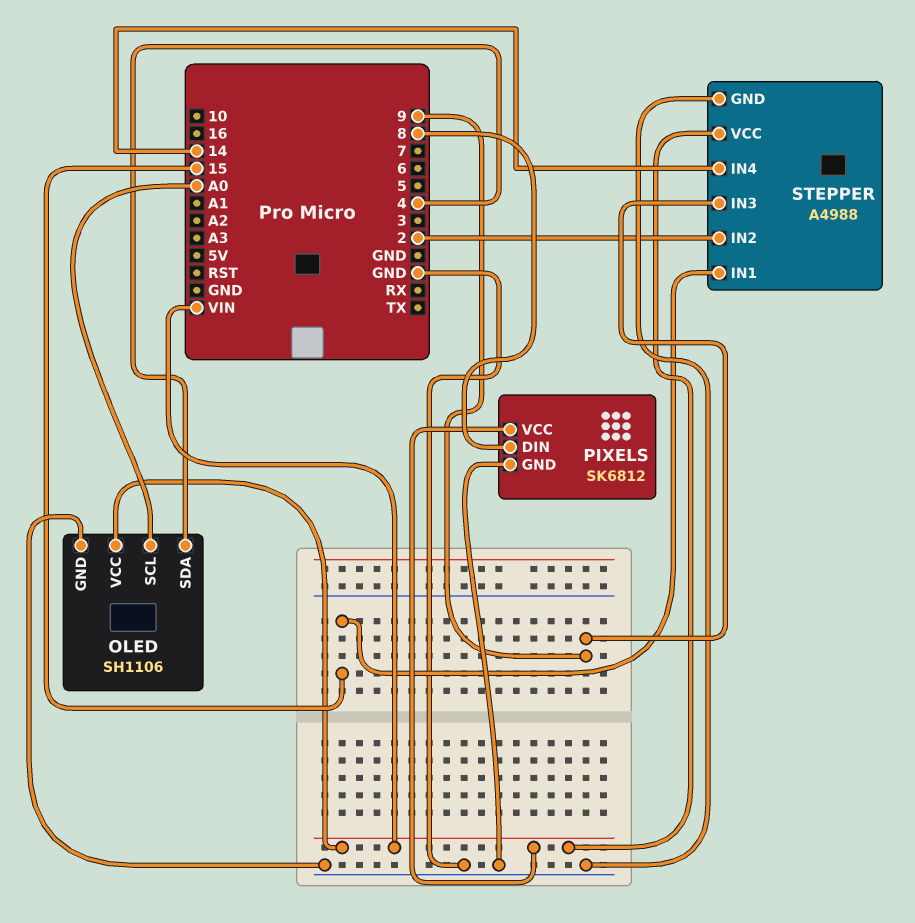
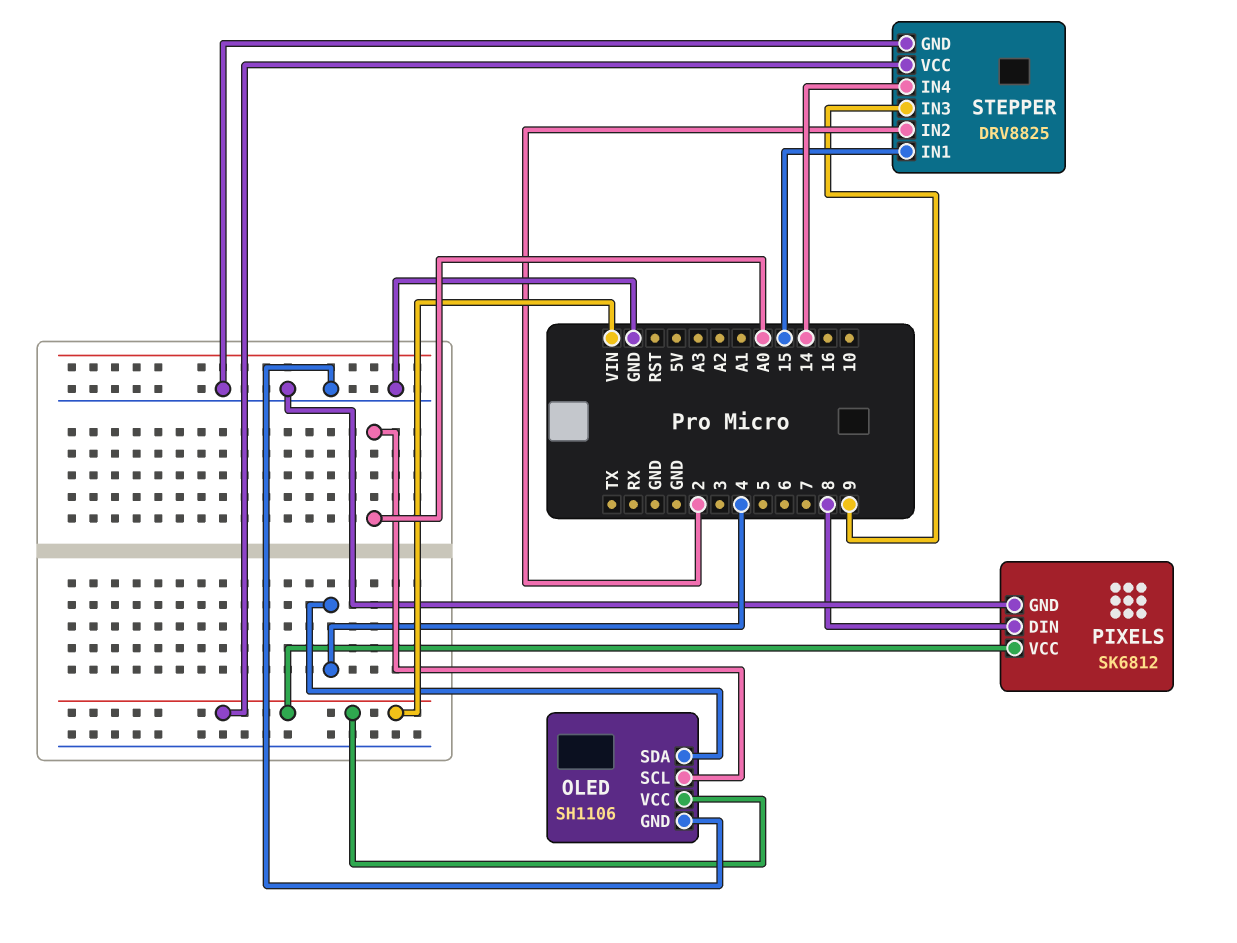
STEPPER: A4988 -> DRV8825

